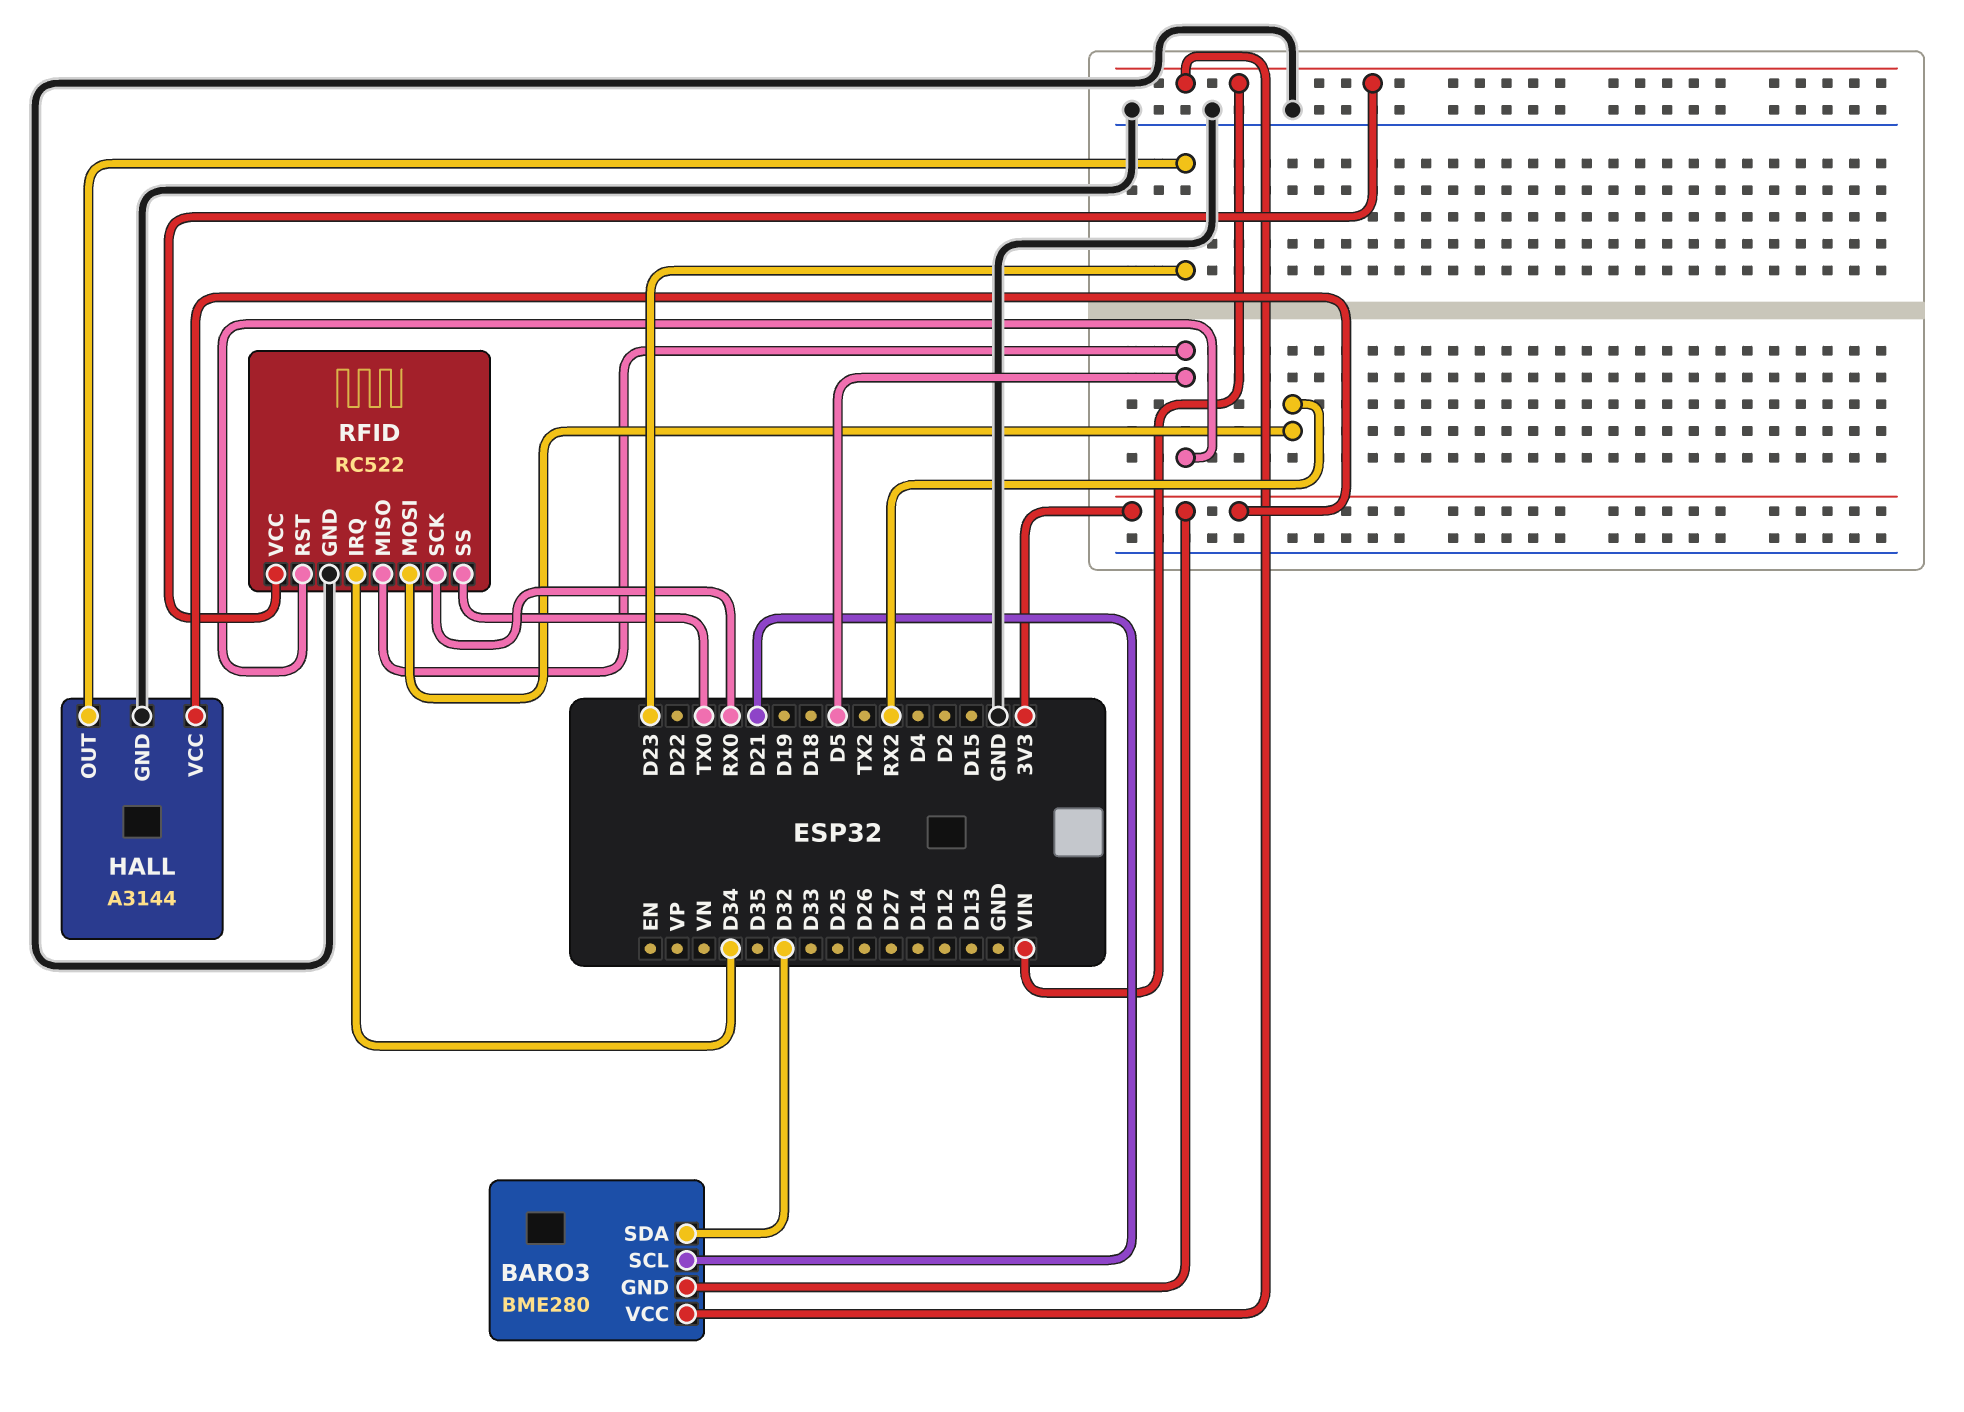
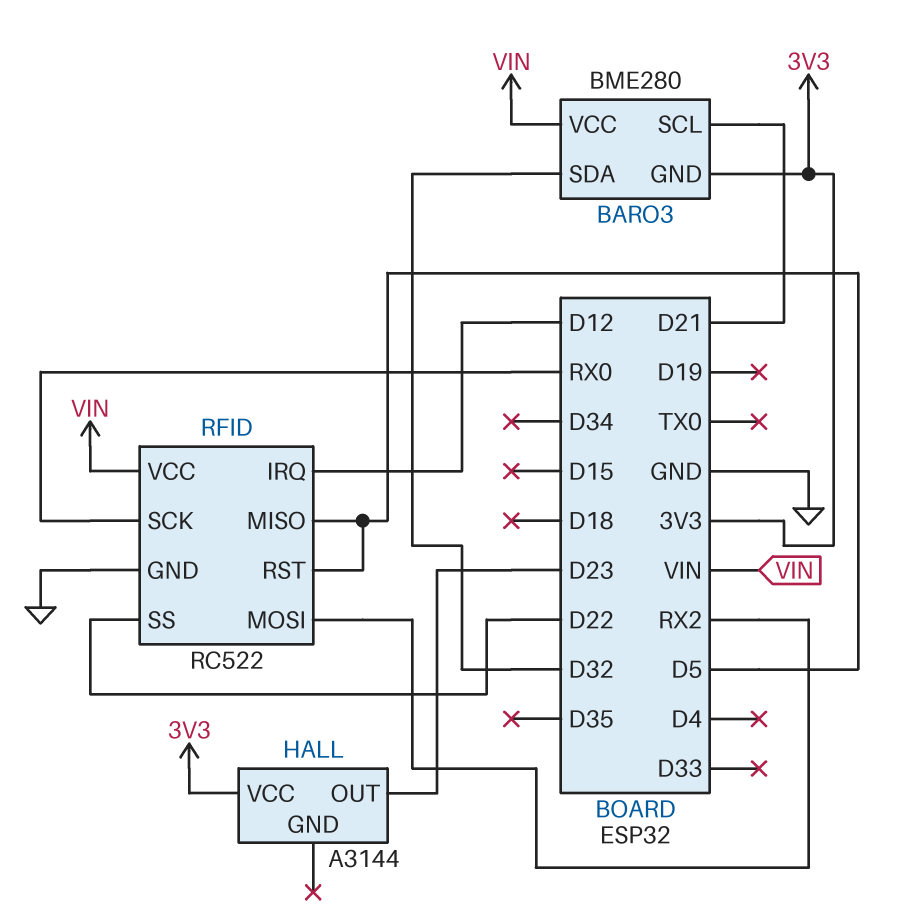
HALL pin GND: GND -> none
RFID pin IRQ: D34 -> D12
RFID pin SS: TX0 -> D22

